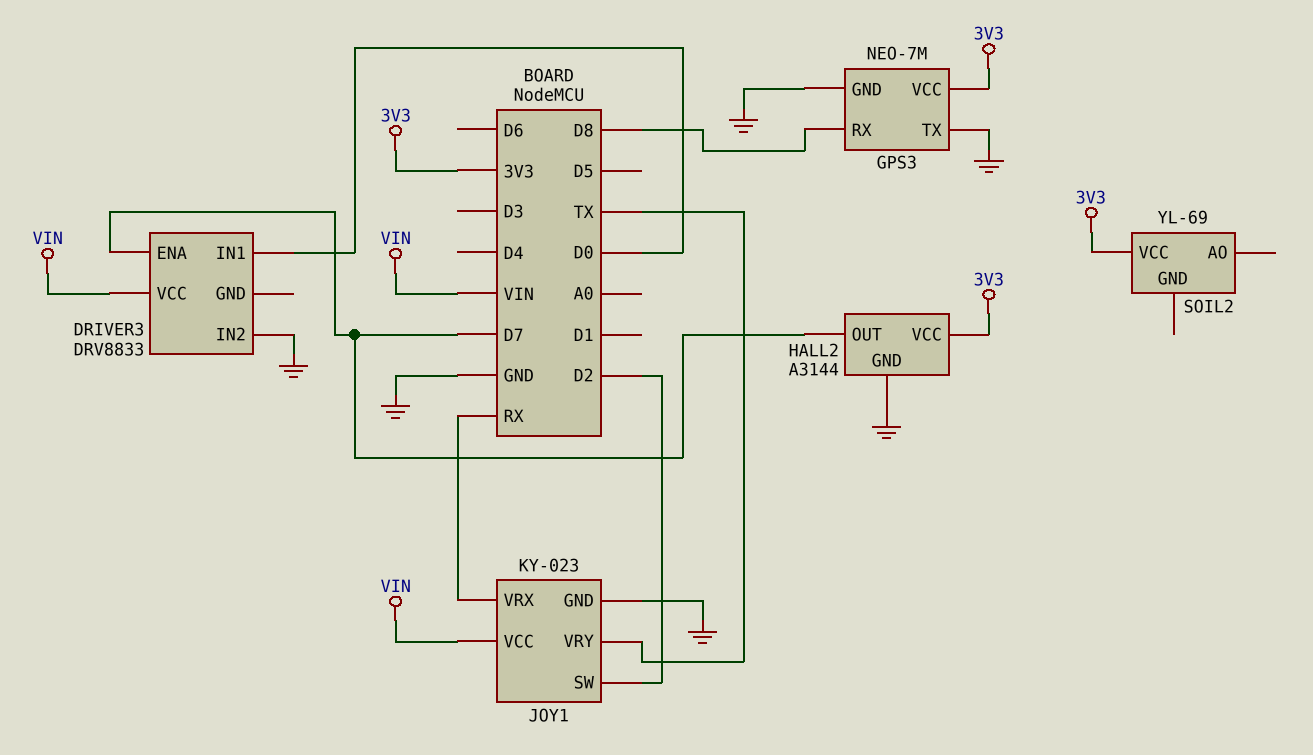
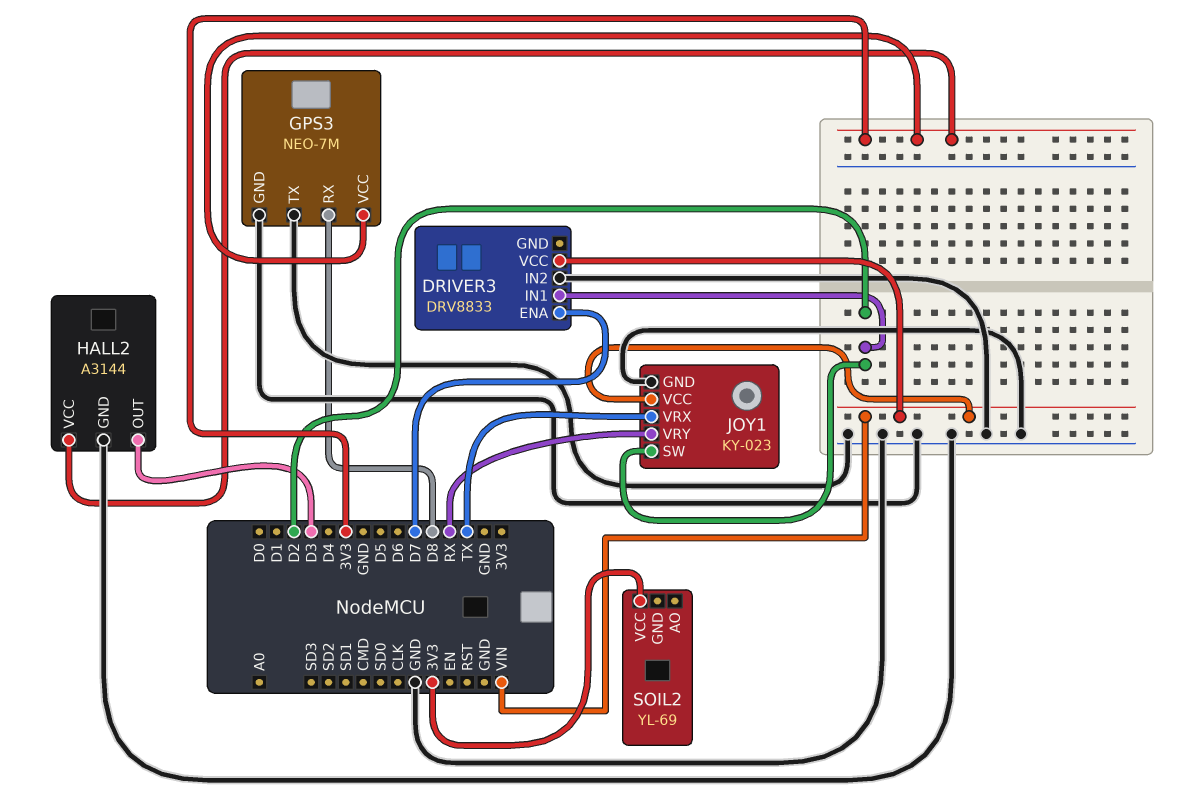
DRIVER3 pin IN1: D0 -> D2
HALL2 pin OUT: D7 -> D3
JOY1 pin VRX: RX -> TX
JOY1 pin VRY: TX -> RX

